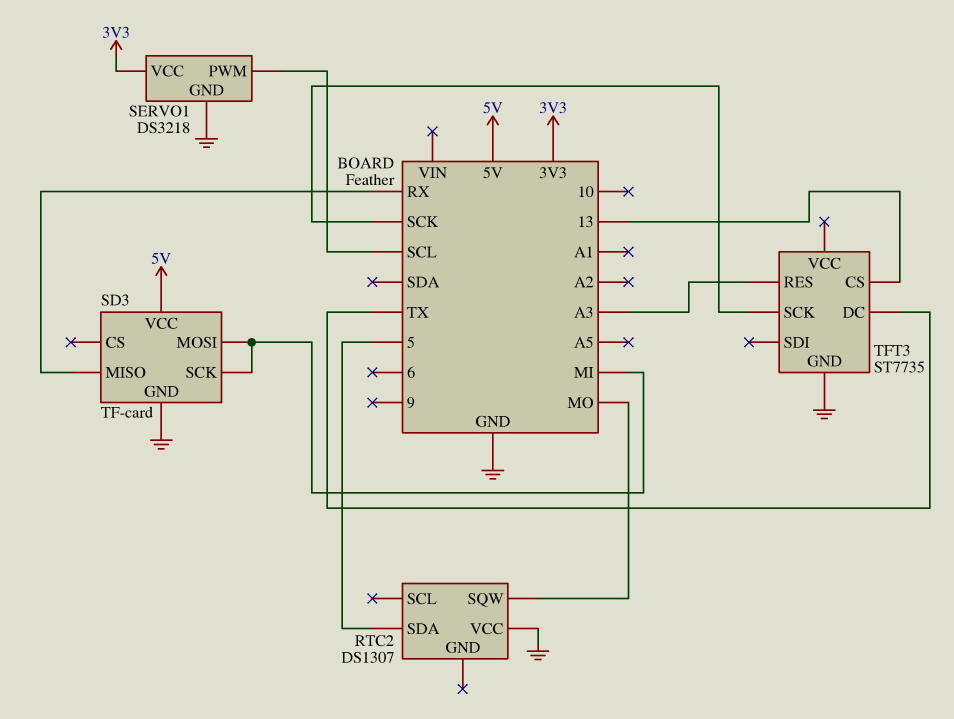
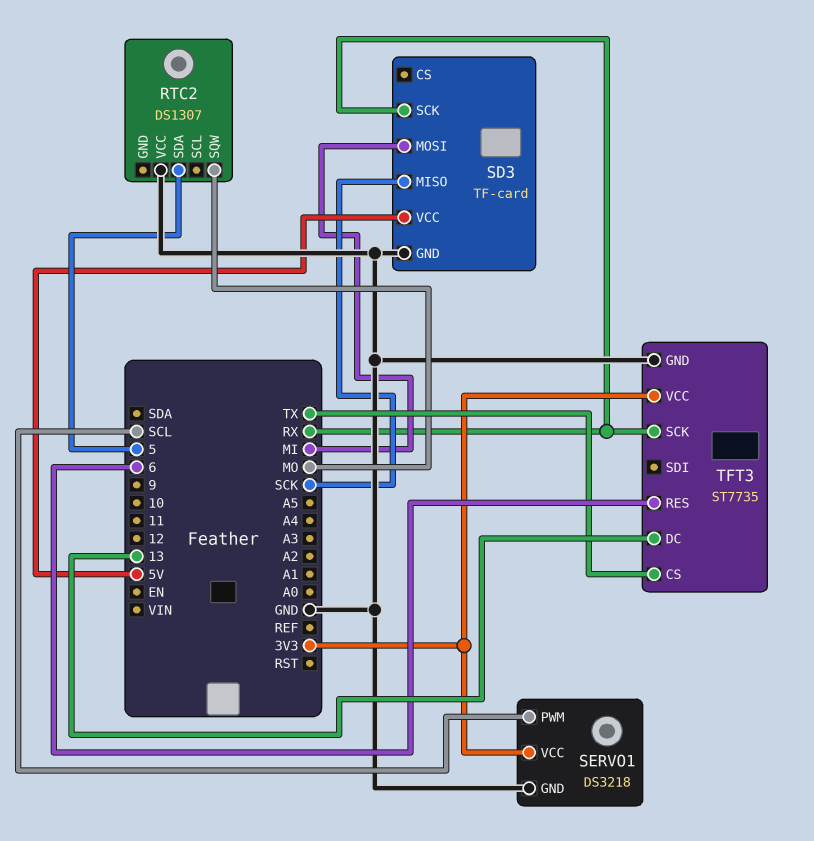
SD3 pin MISO: RX -> SCK
SD3 pin SCK: MI -> RX
TFT3 pin CS: 13 -> TX
TFT3 pin DC: TX -> 13
TFT3 pin RES: A3 -> 6
TFT3 pin SCK: SCK -> RX
TFT3 pin VCC: none -> 3V3

